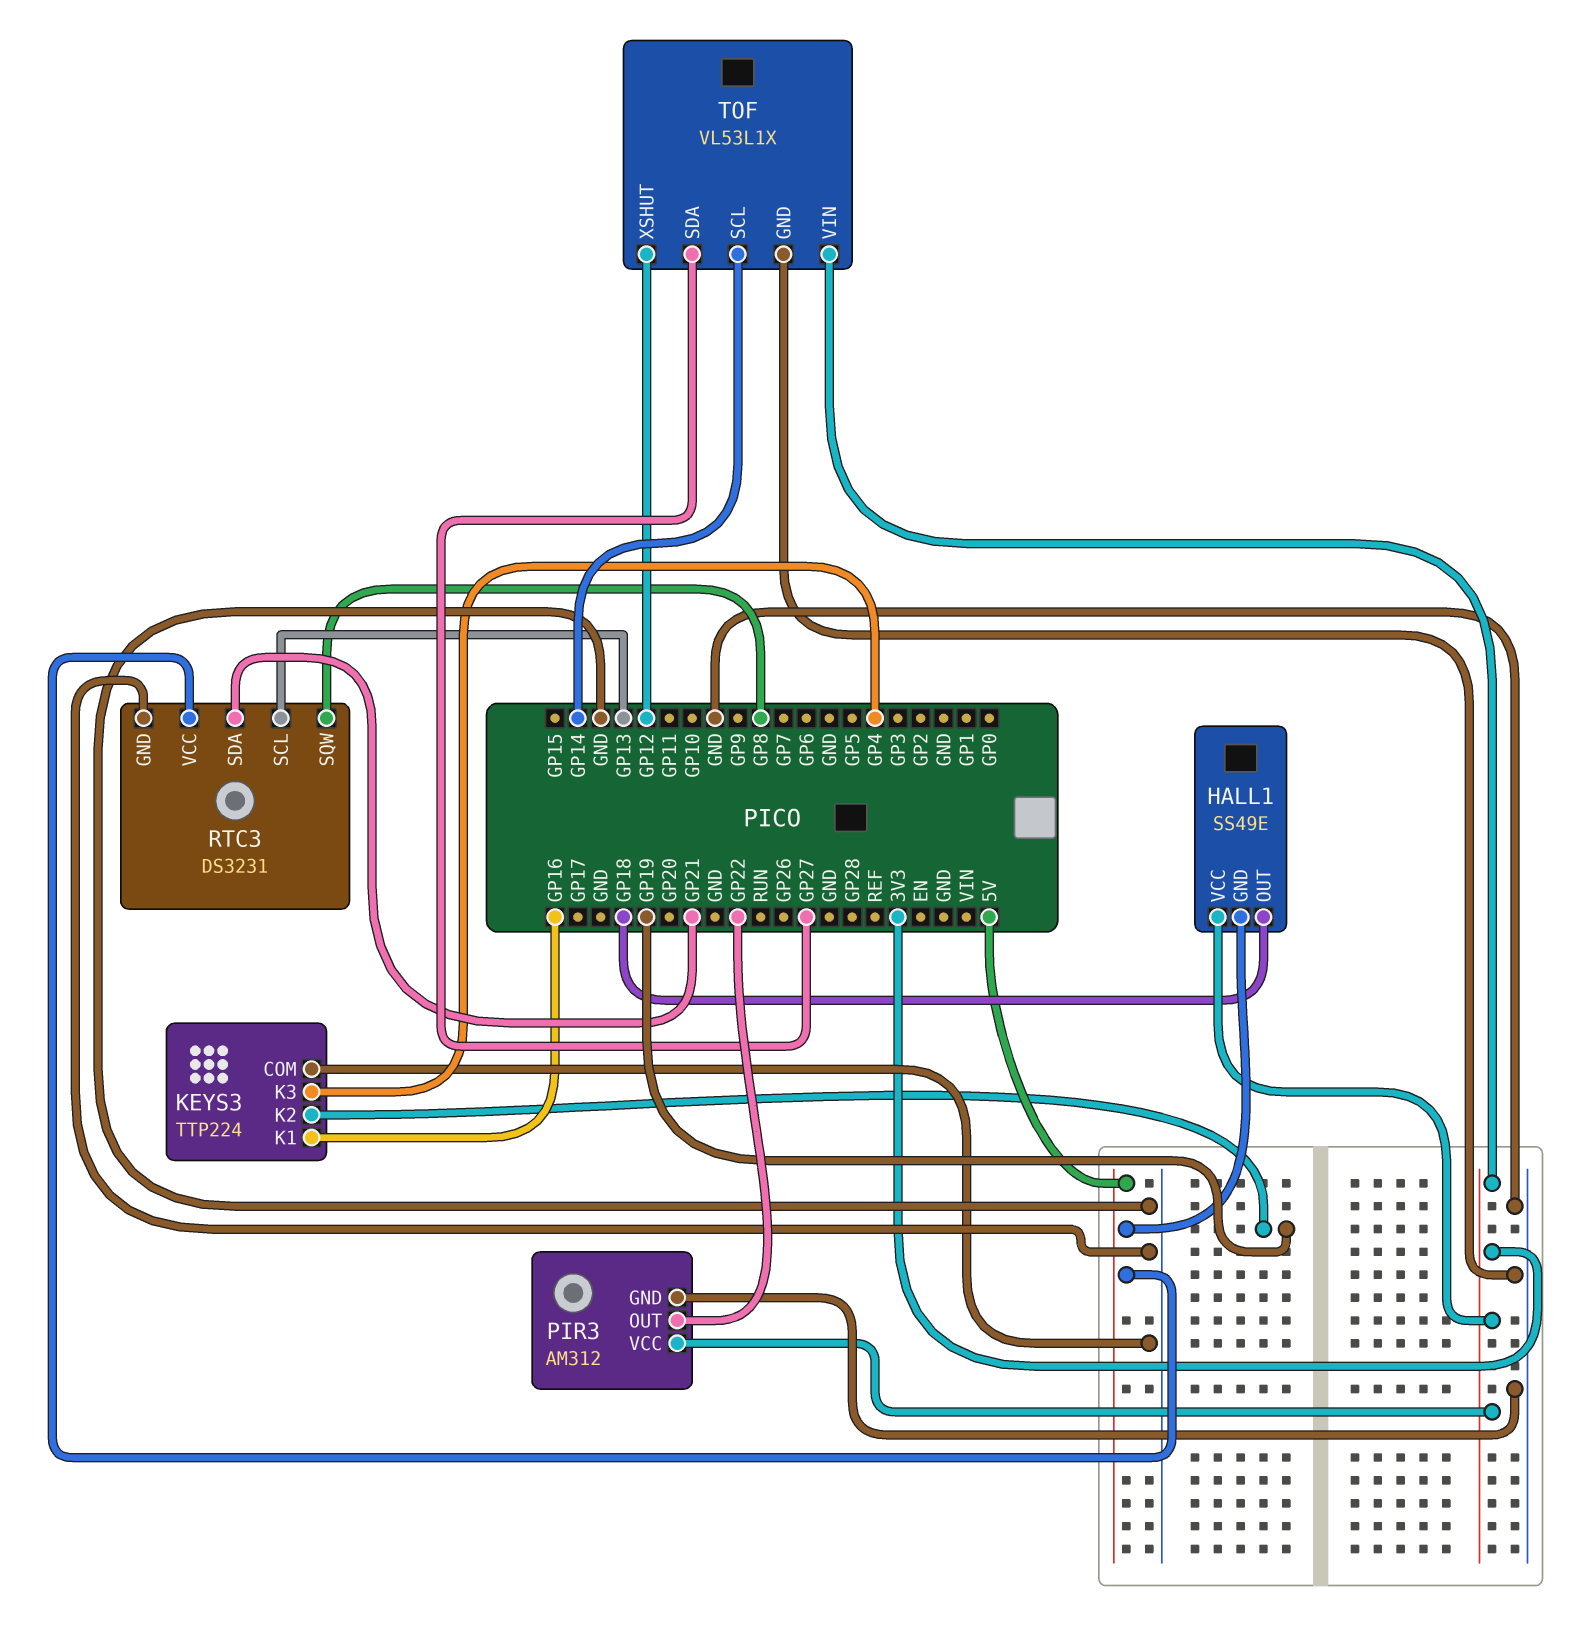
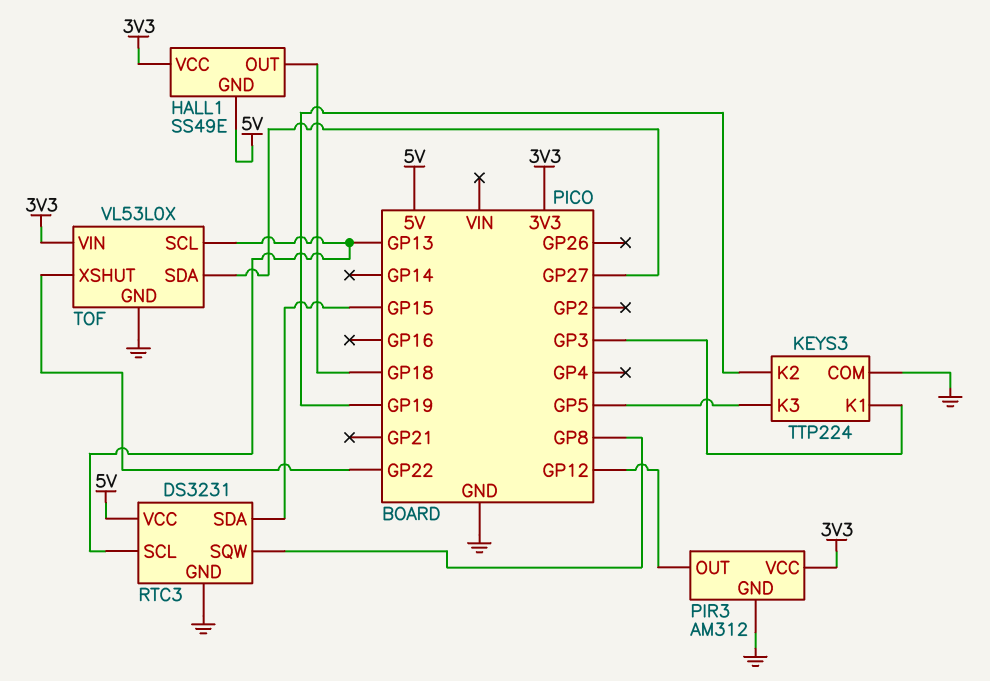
KEYS3 pin K1: GP16 -> GP3
KEYS3 pin K3: GP4 -> GP5
PIR3 pin OUT: GP22 -> GP12
RTC3 pin SDA: GP21 -> GP15
TOF: VL53L1X -> VL53L0X
TOF pin SCL: GP14 -> GP13
TOF pin XSHUT: GP12 -> GP22

